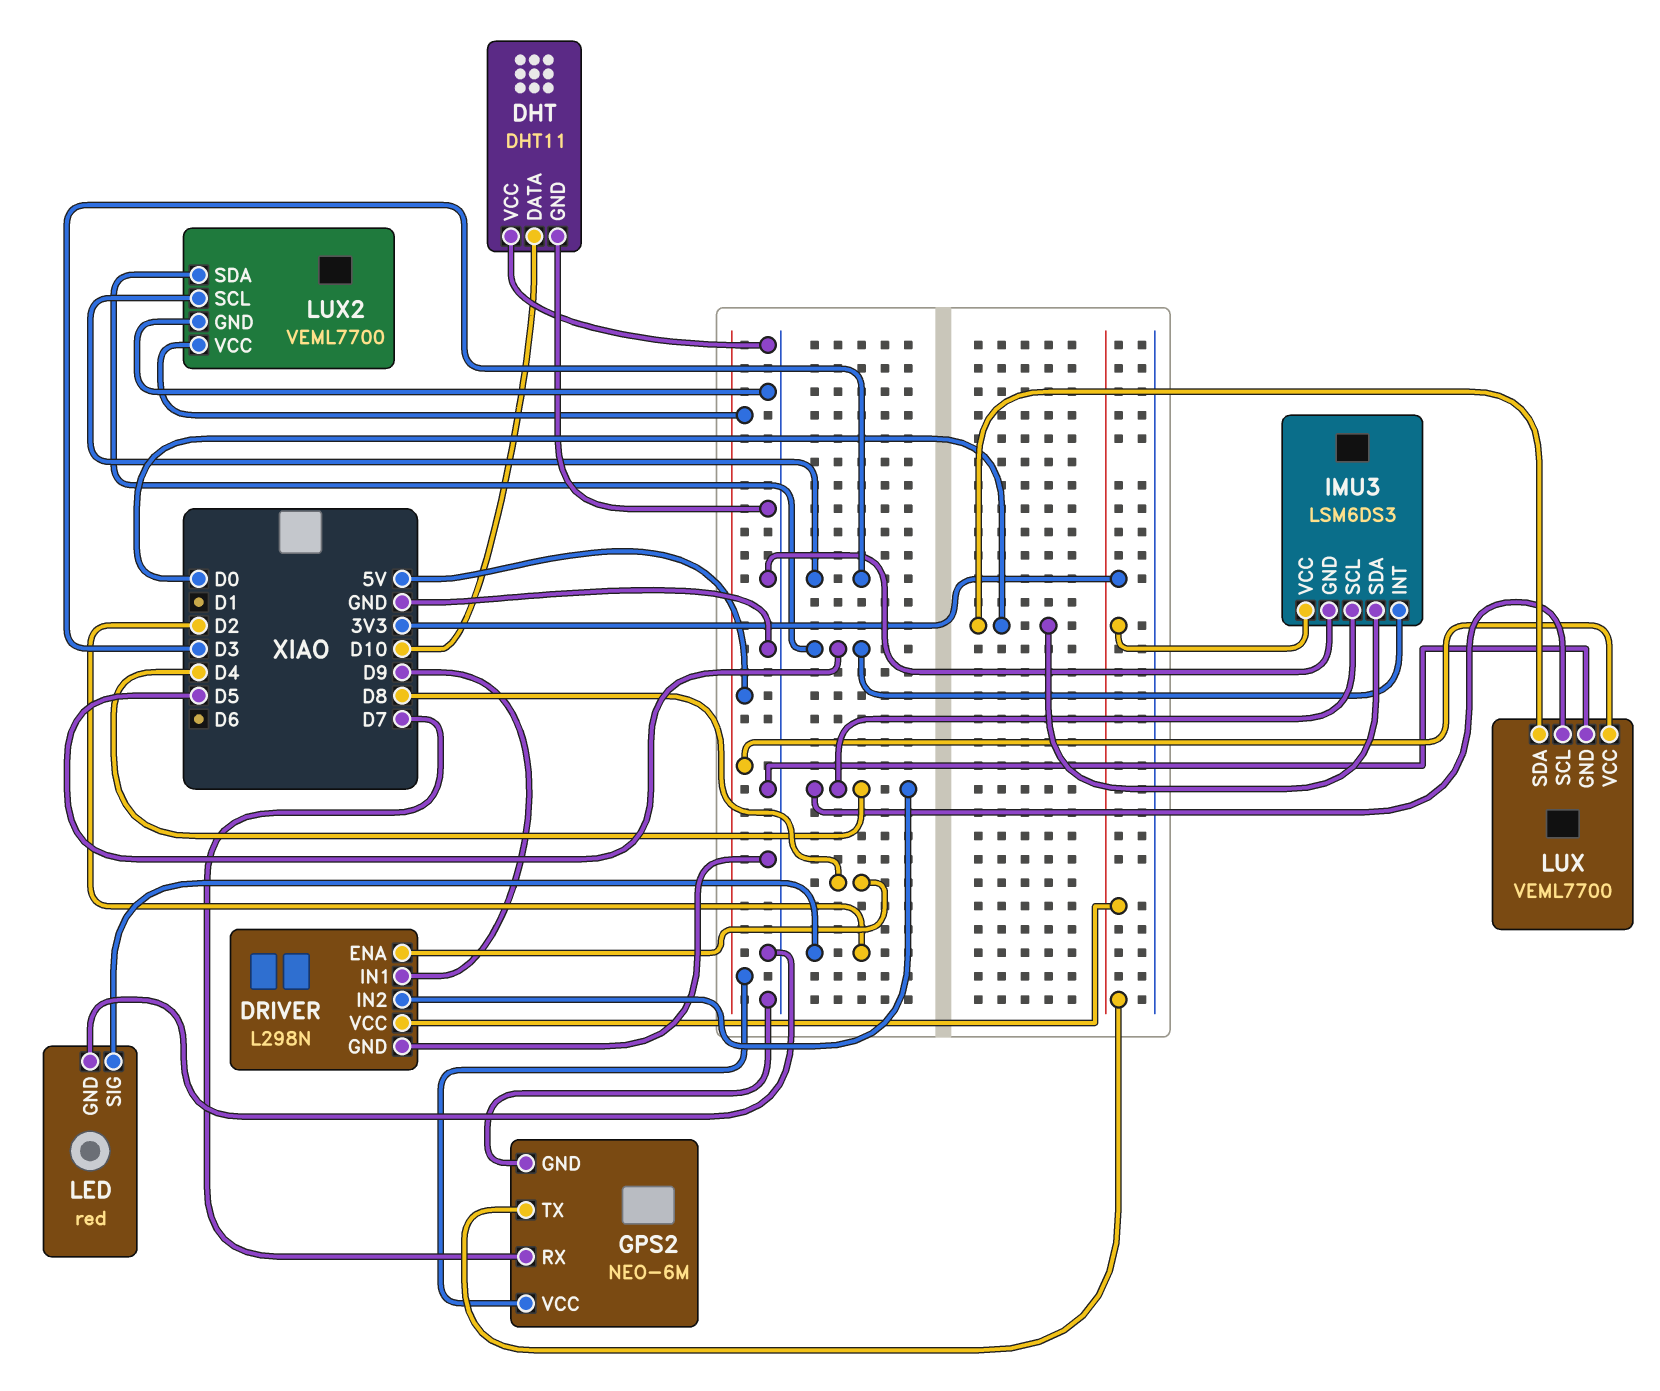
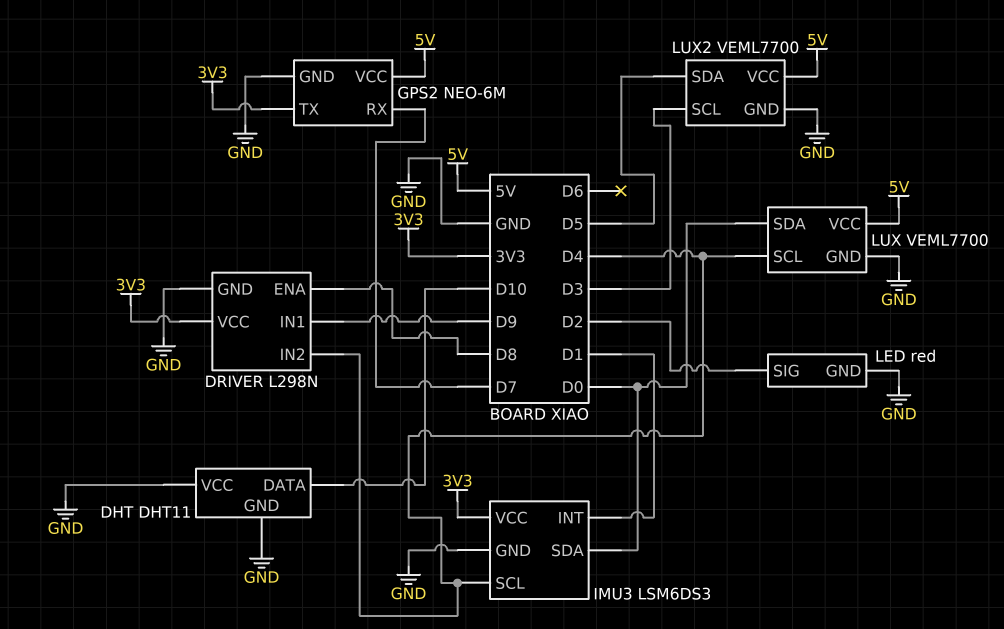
IMU3 pin INT: D5 -> D1

